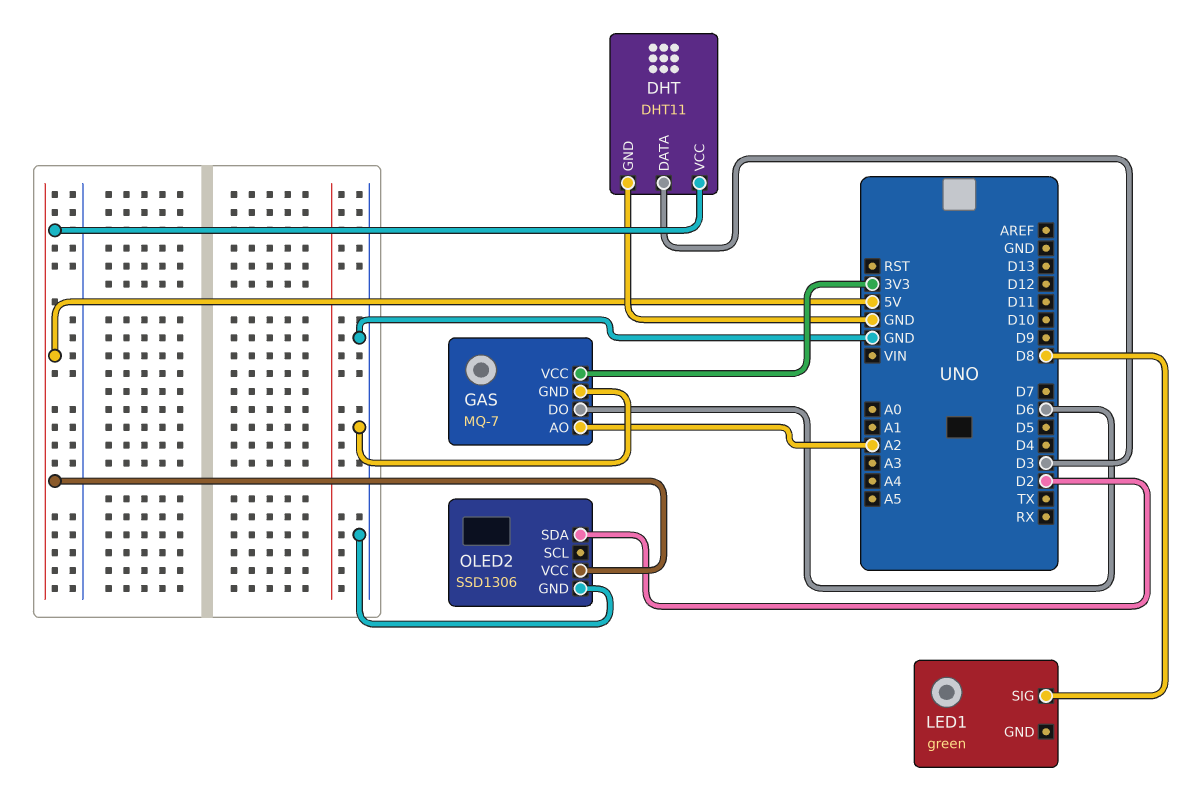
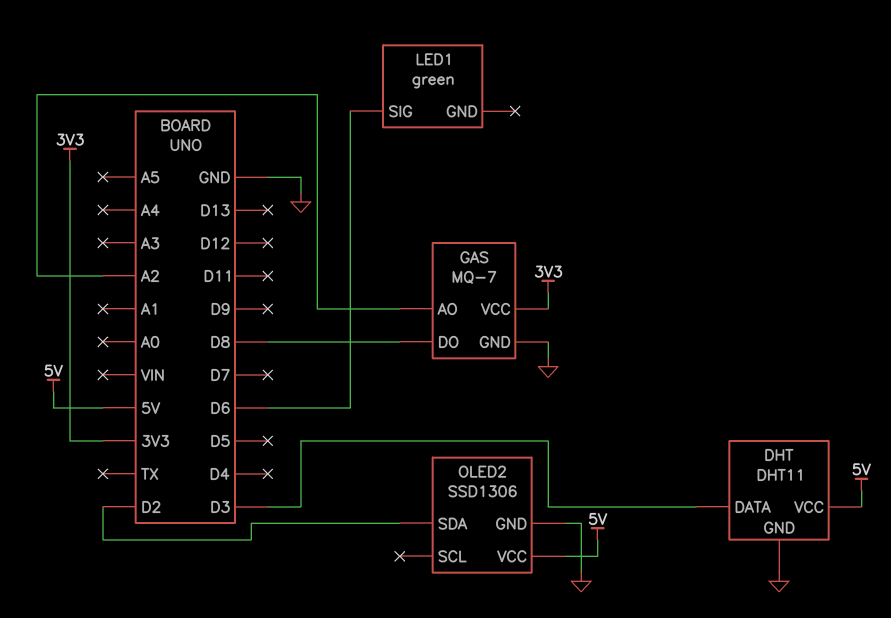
GAS pin DO: D6 -> D8
LED1 pin SIG: D8 -> D6

